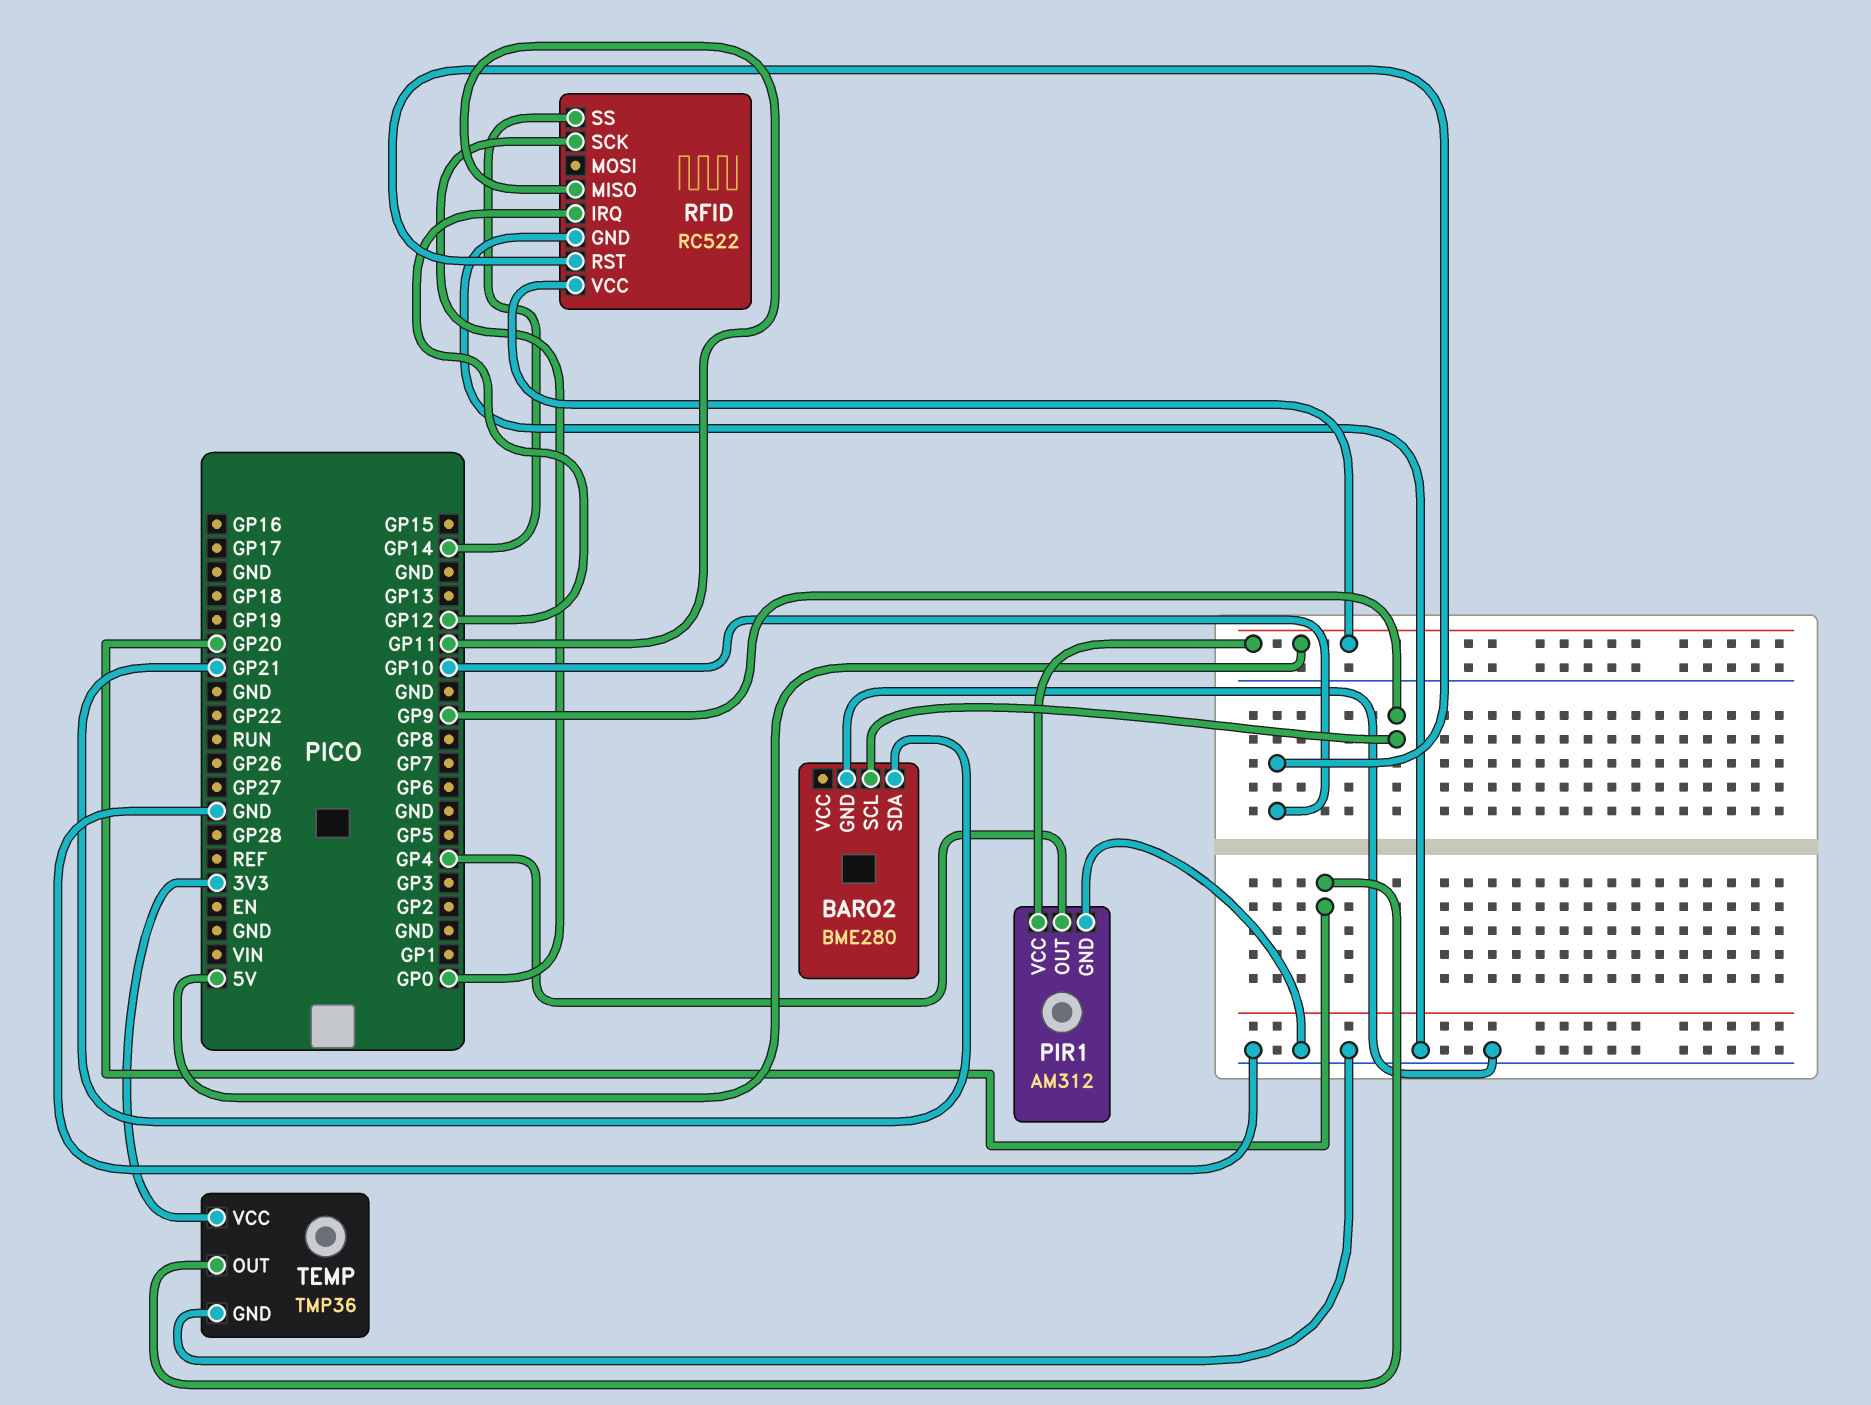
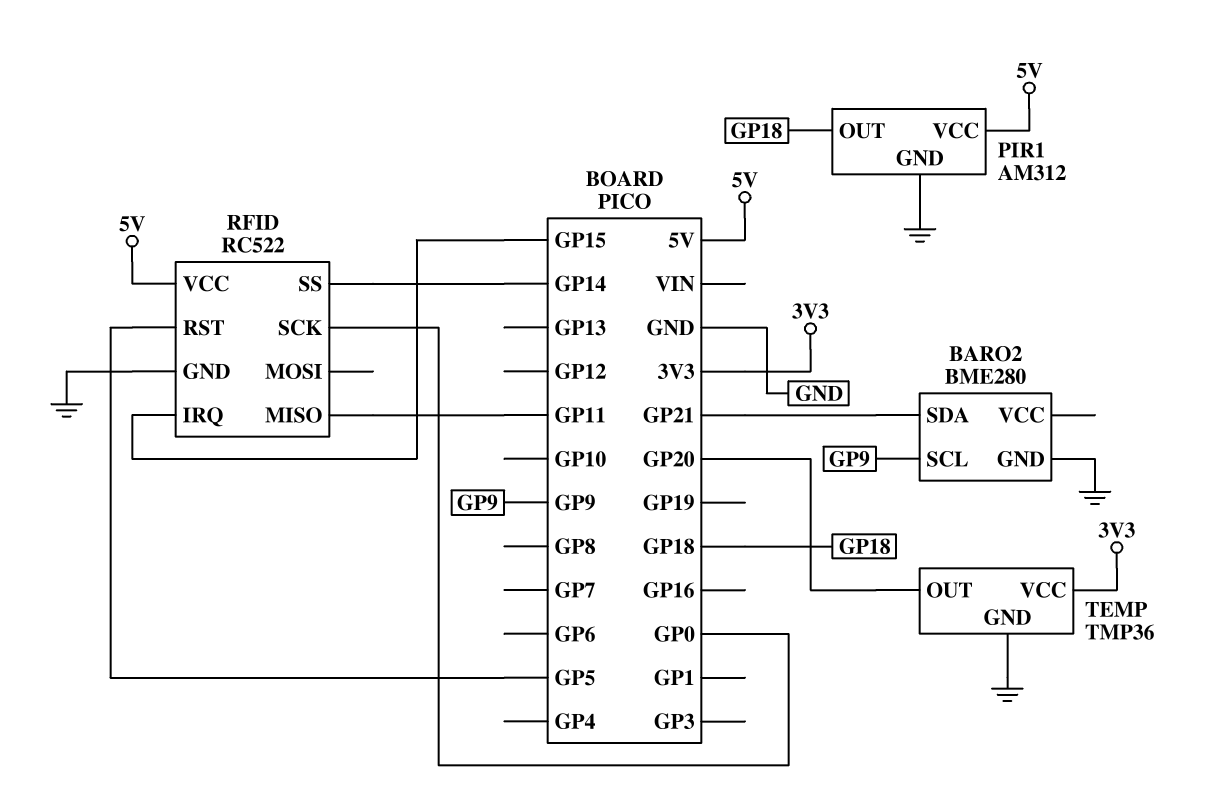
PIR1 pin OUT: GP4 -> GP18
RFID pin IRQ: GP12 -> GP15
RFID pin RST: GP10 -> GP5

